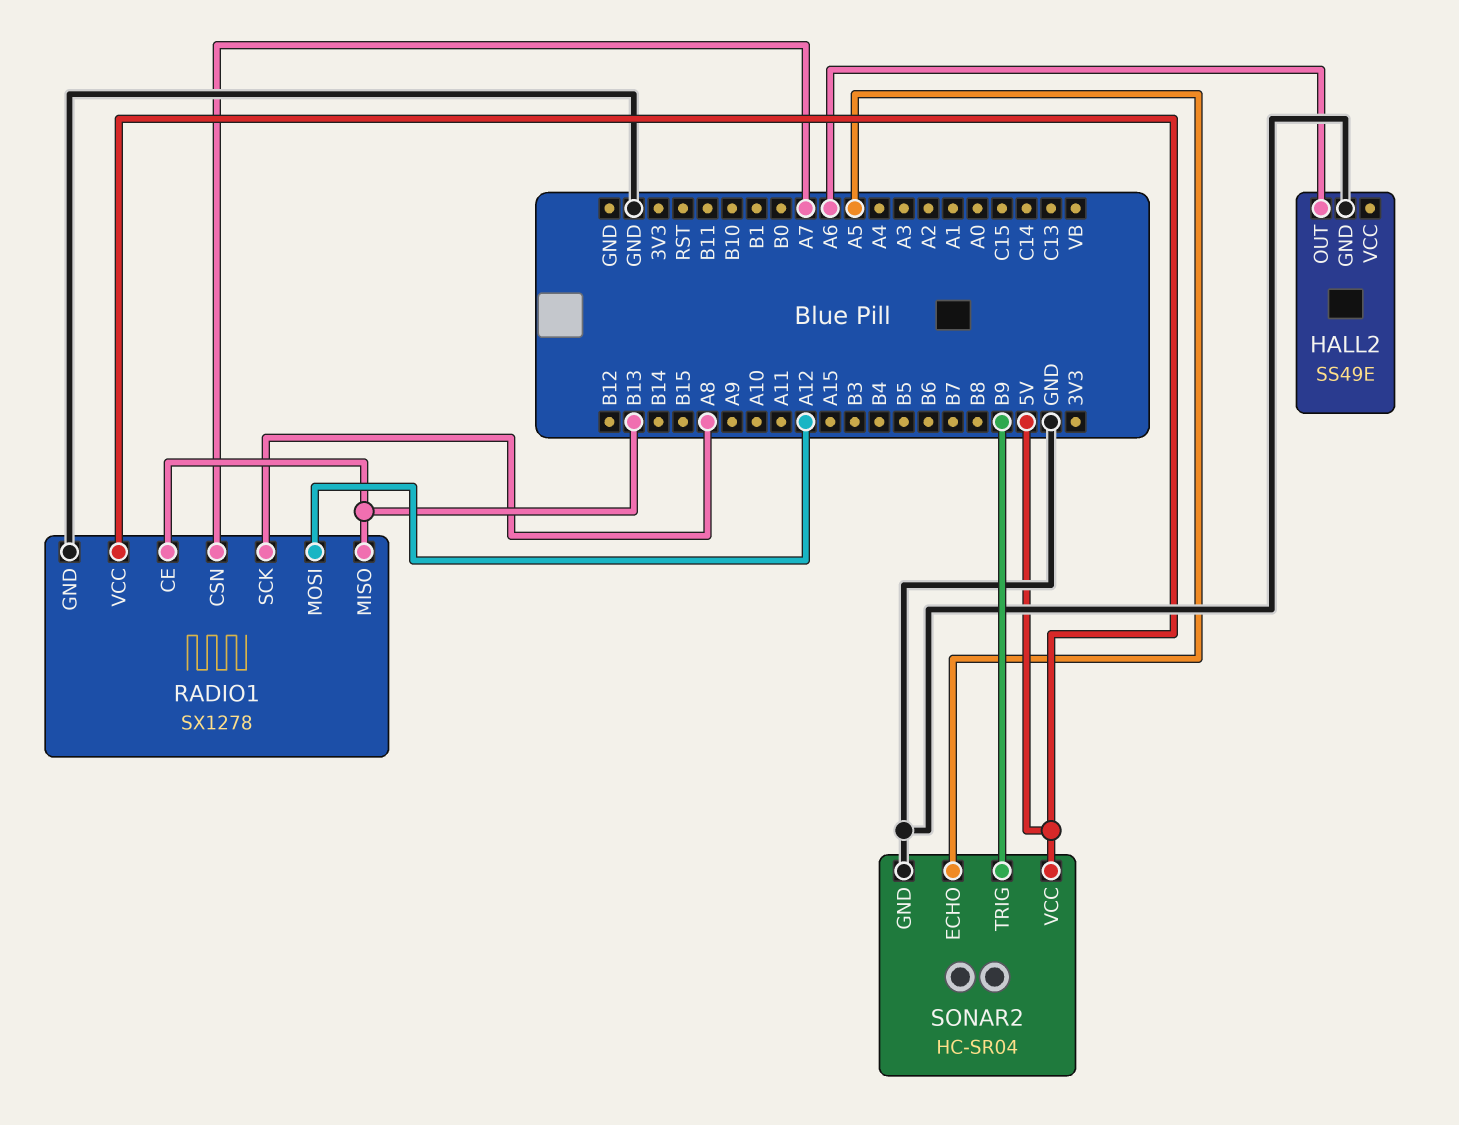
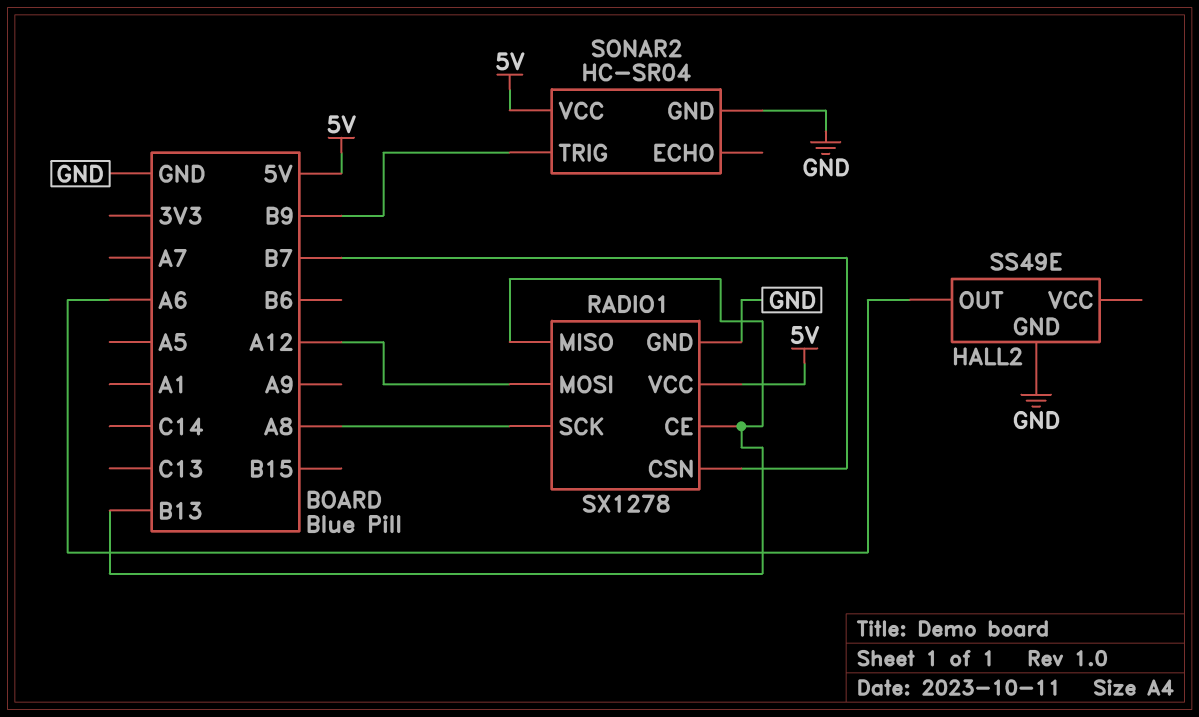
RADIO1 pin CSN: A7 -> B7
SONAR2 pin ECHO: A5 -> none

